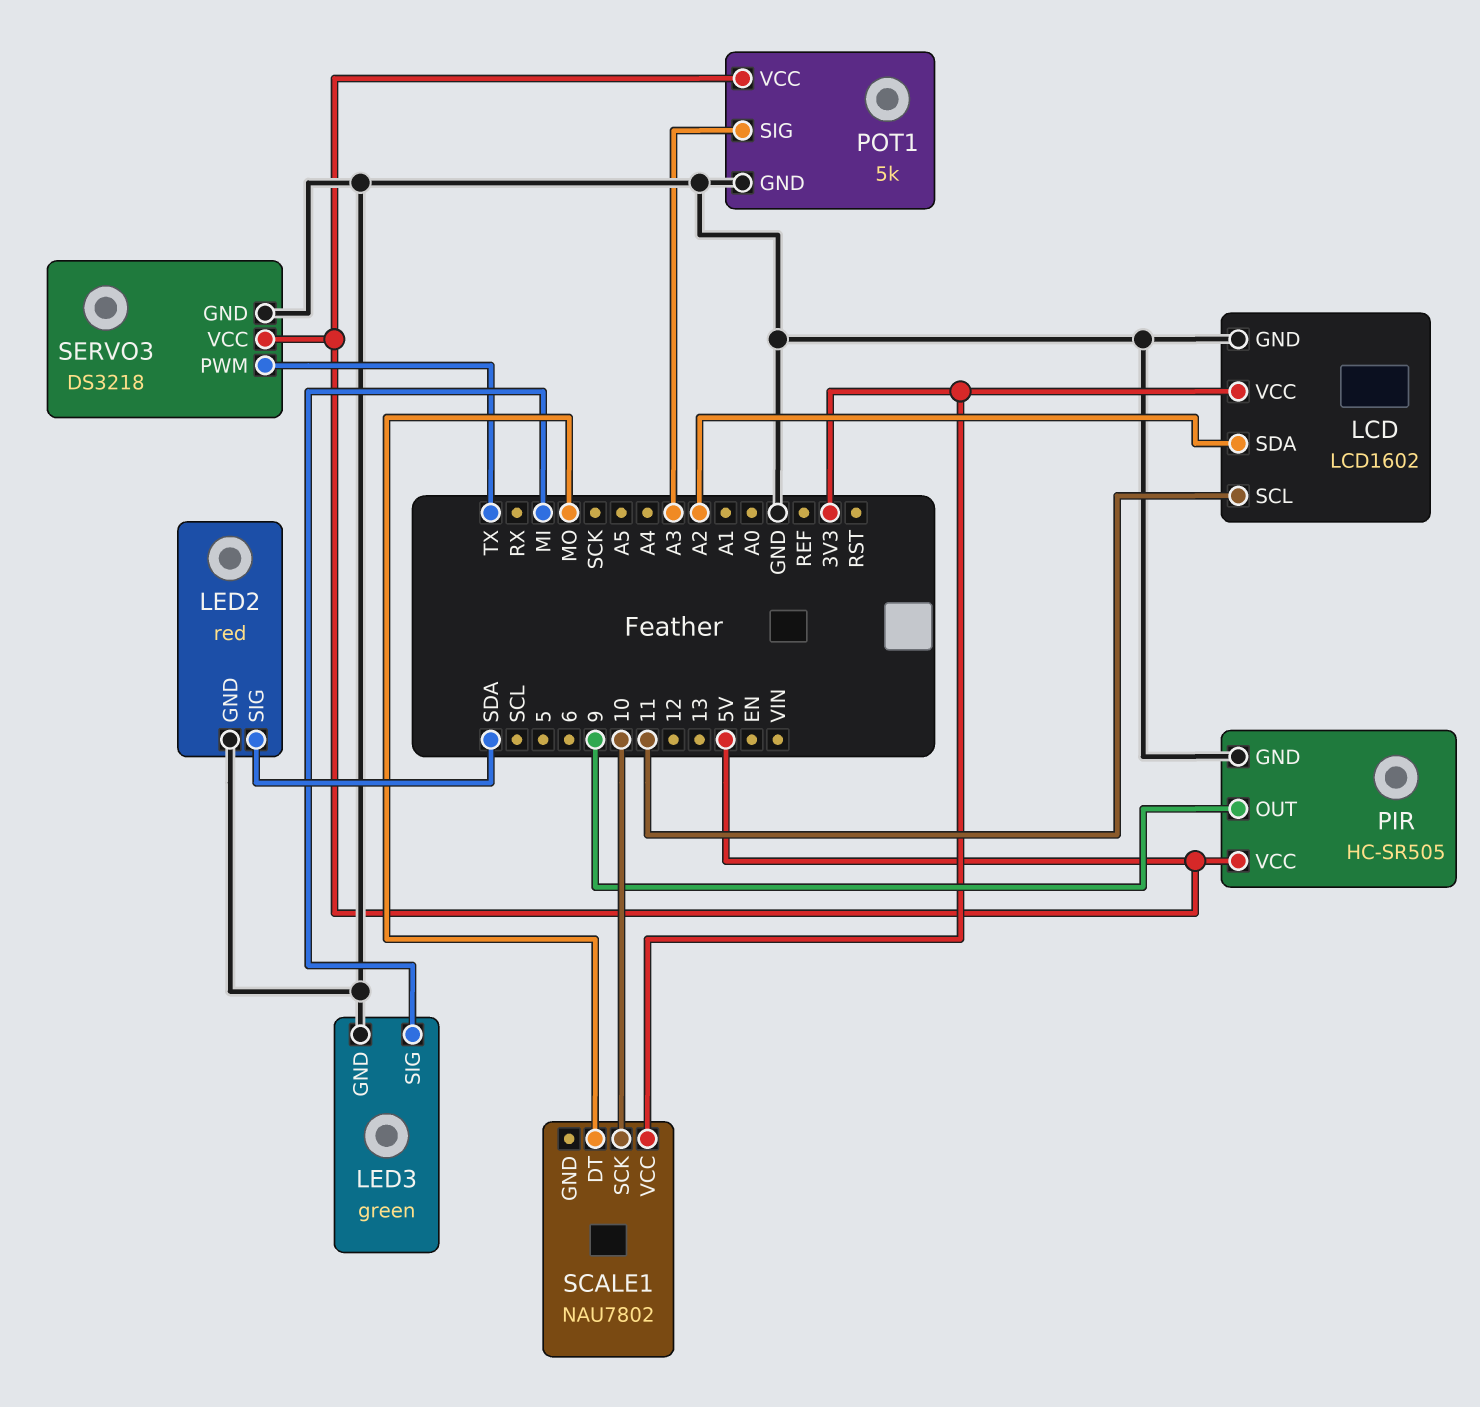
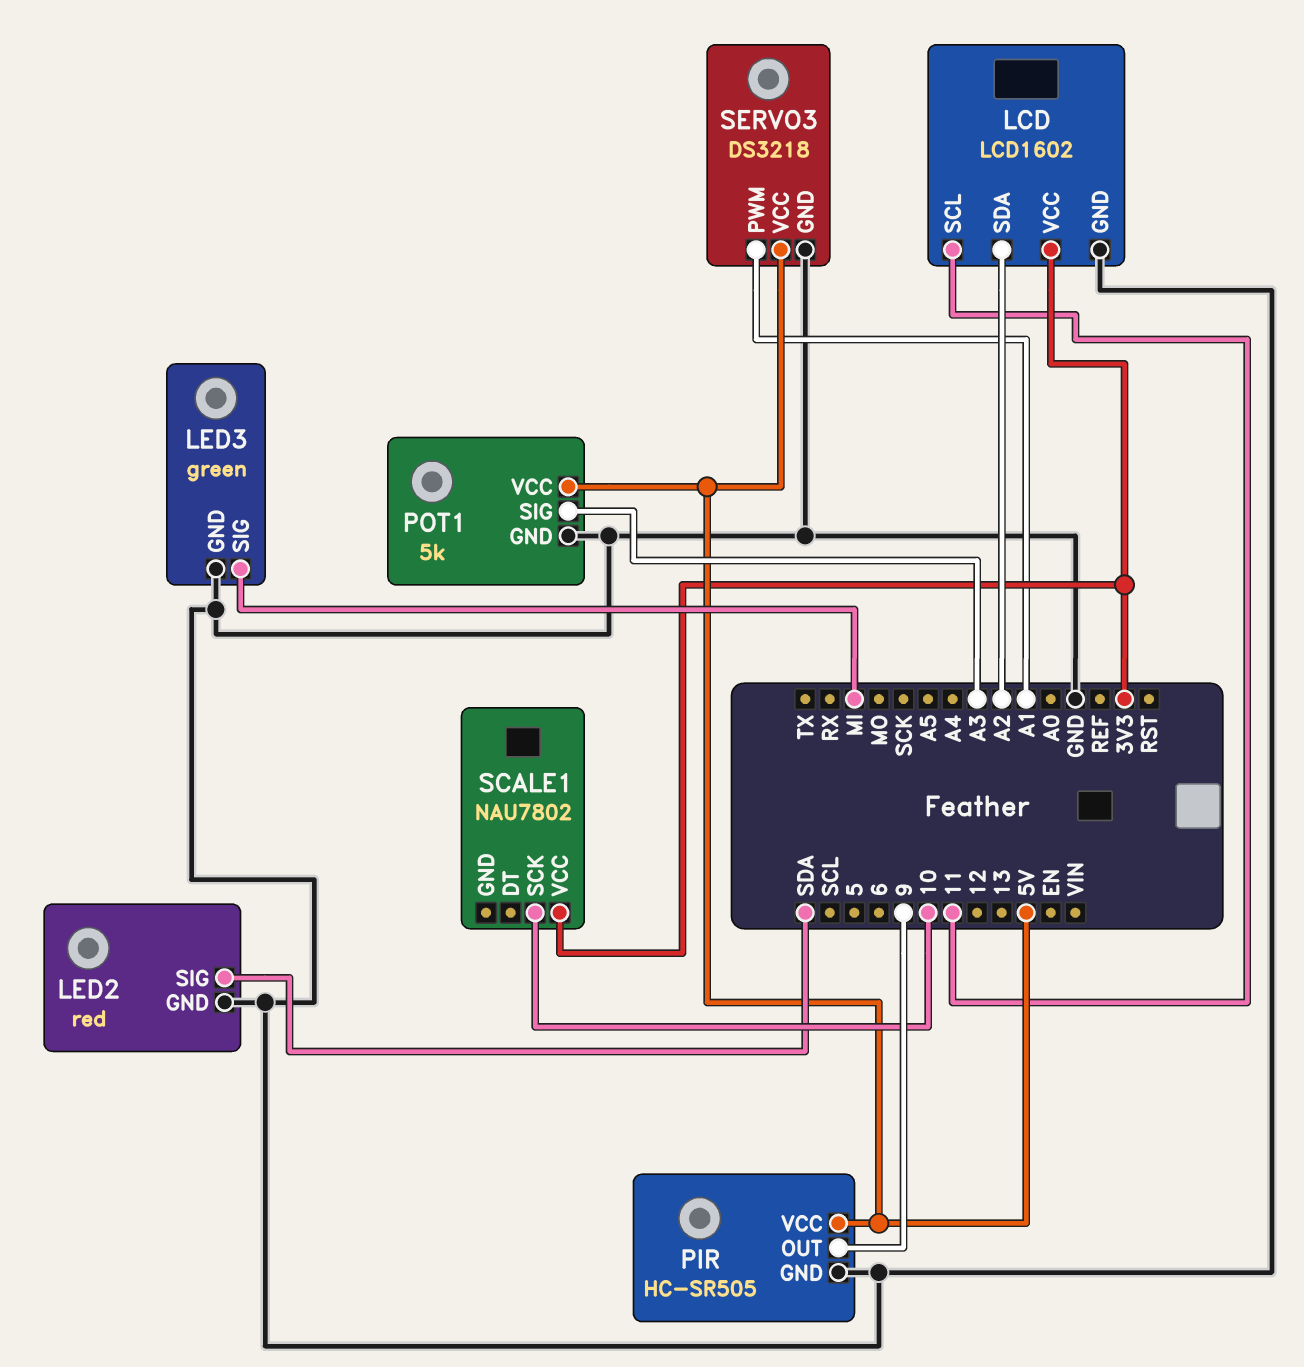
SCALE1 pin DT: MO -> none
SERVO3 pin PWM: TX -> A1

